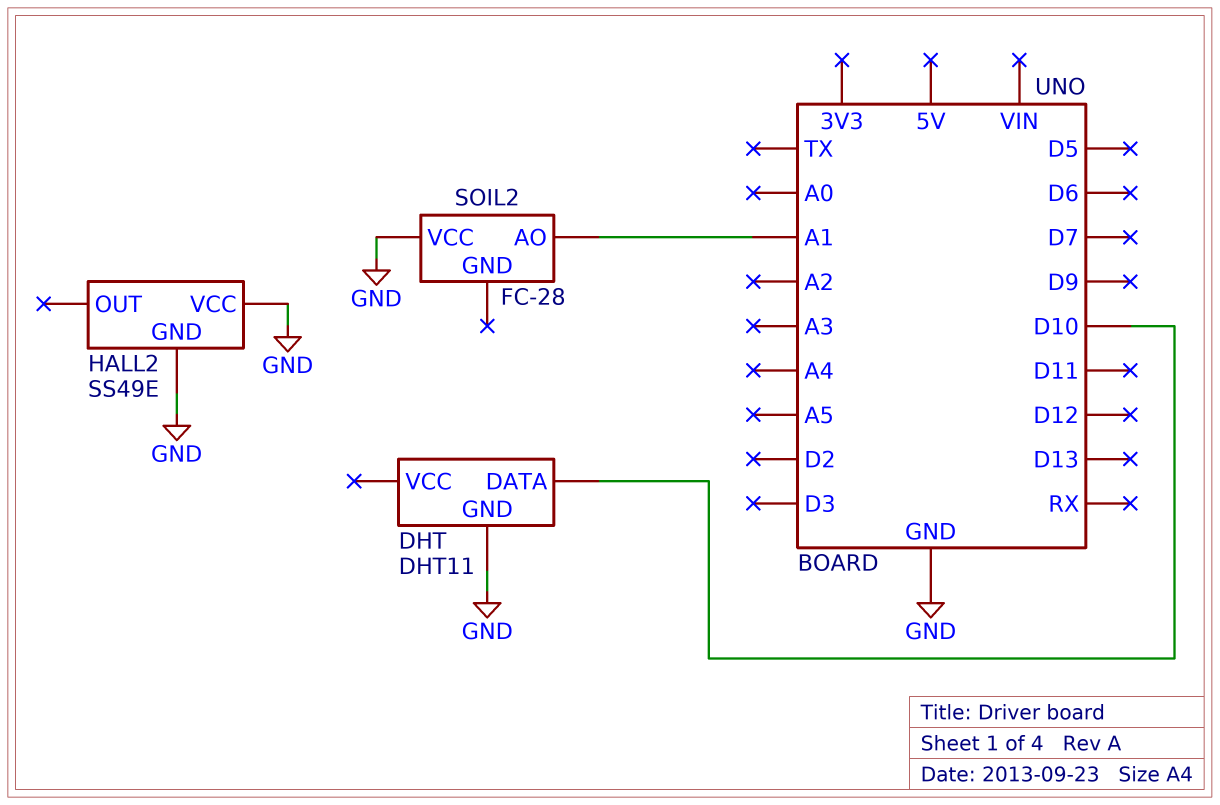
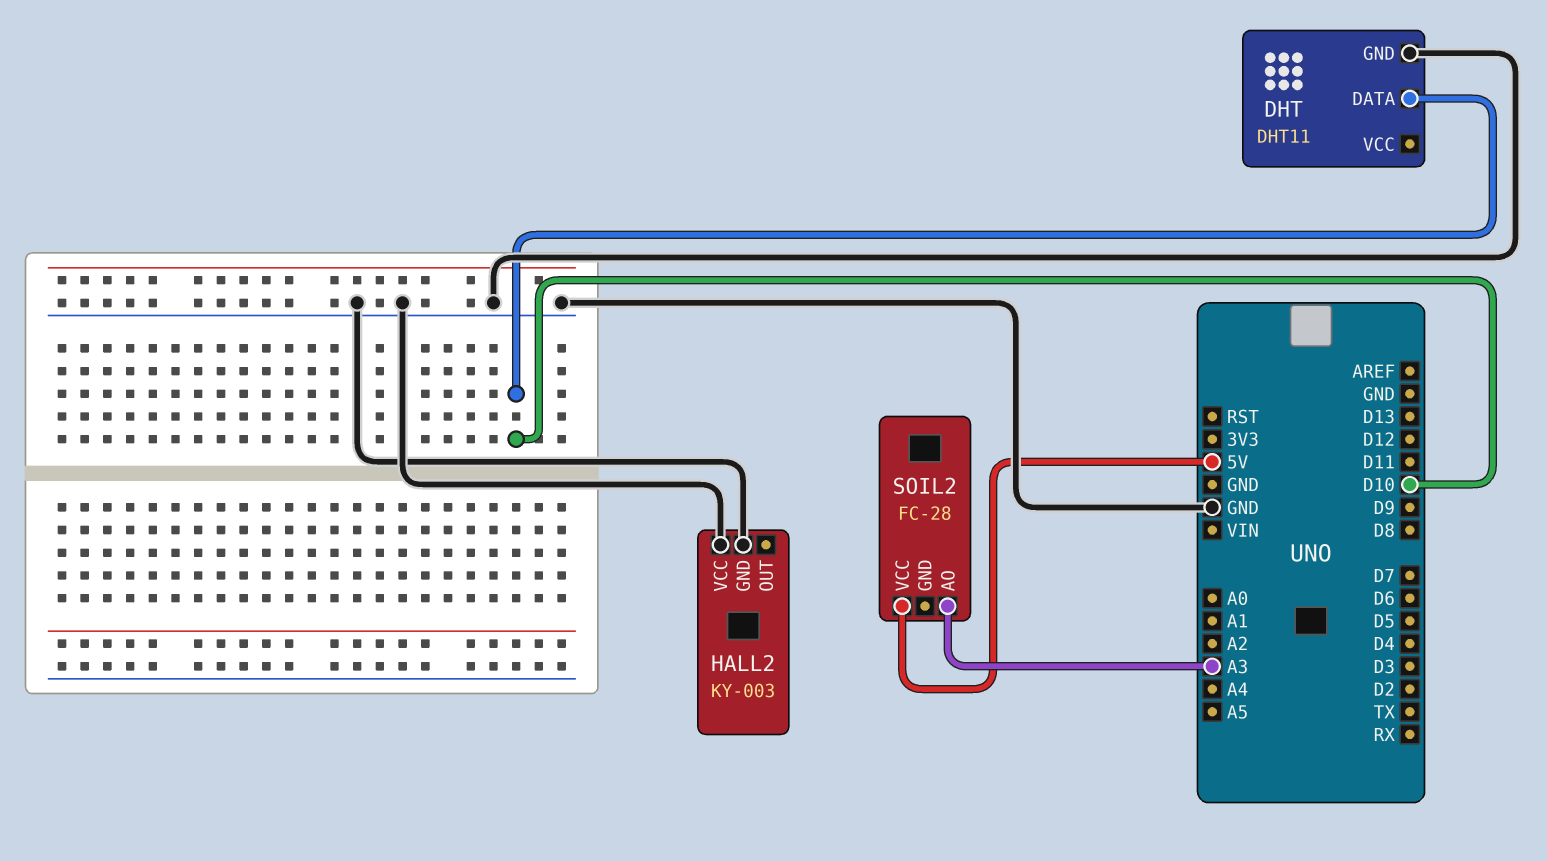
HALL2: SS49E -> KY-003
SOIL2 pin AO: A1 -> A3
SOIL2 pin VCC: GND -> 5V

